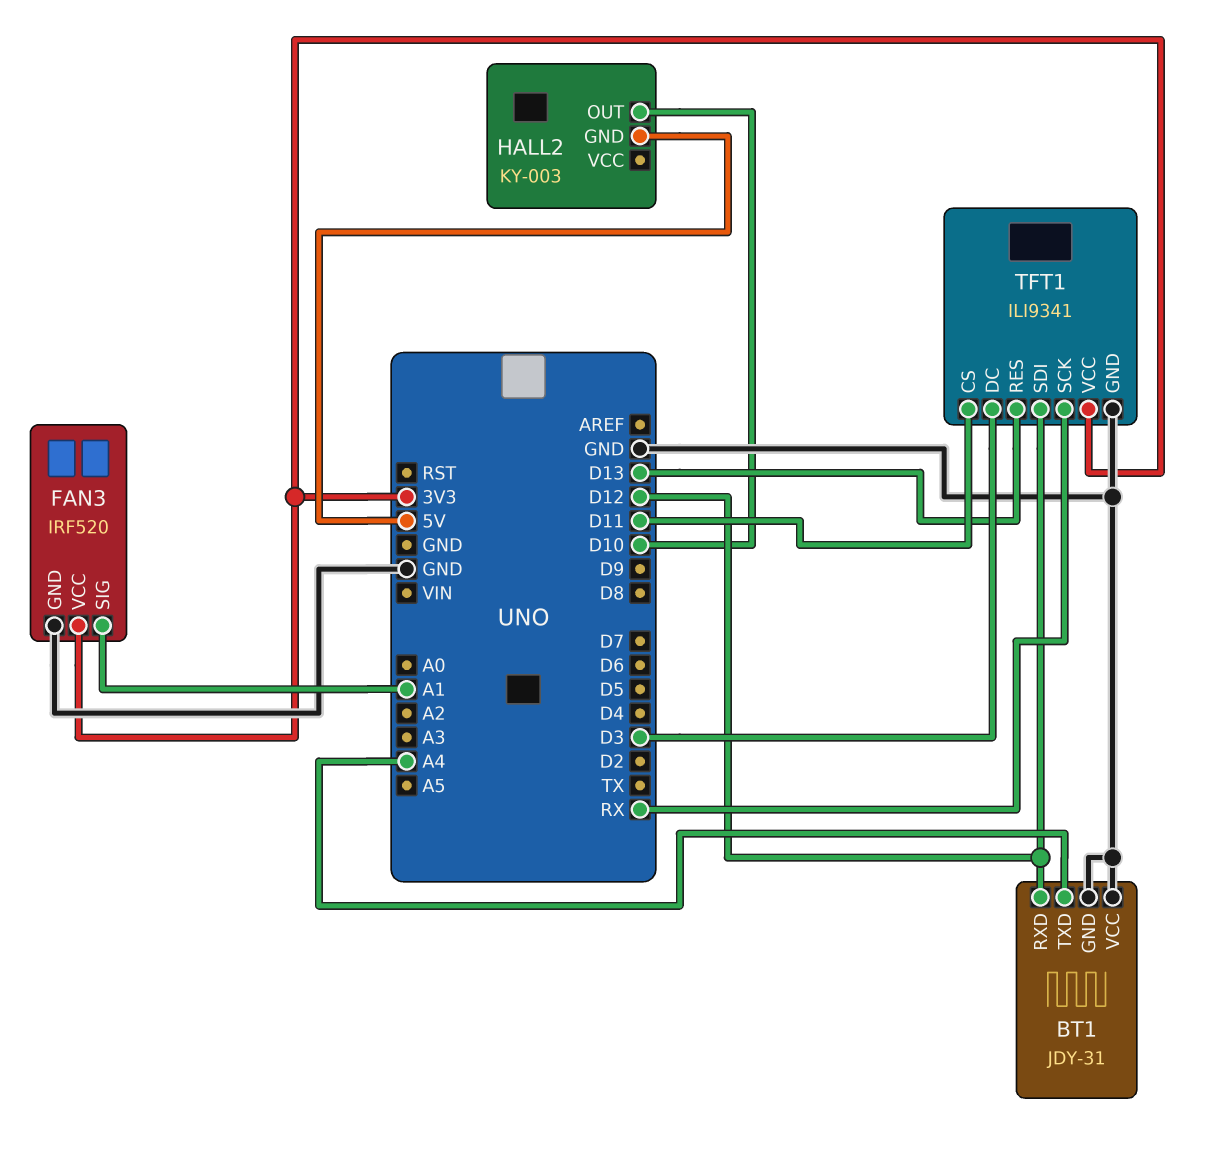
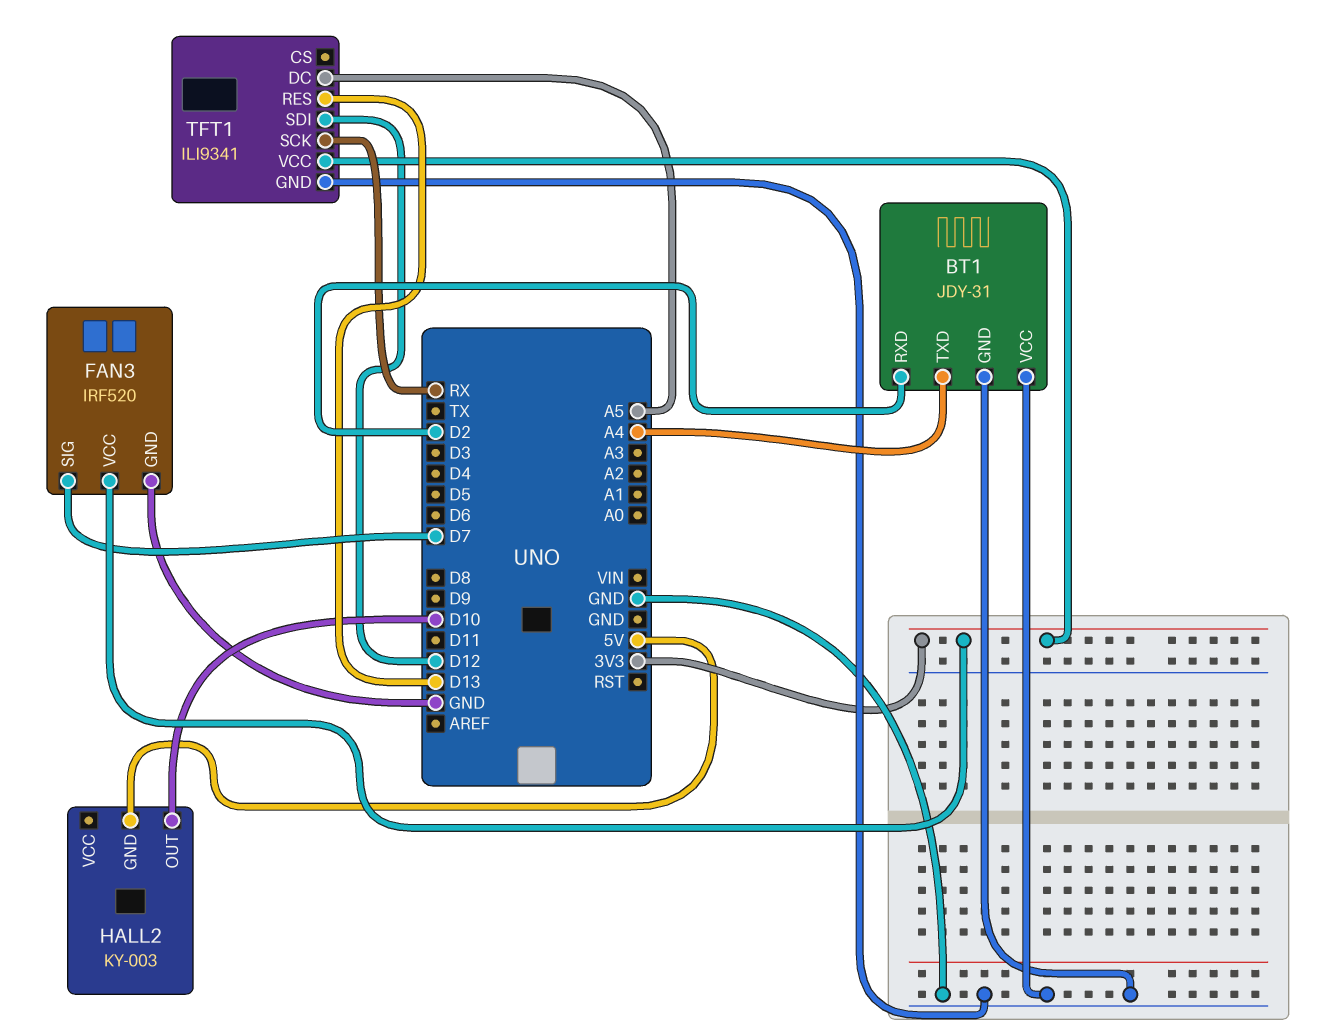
BT1 pin RXD: D12 -> D2
FAN3 pin SIG: A1 -> D7
TFT1 pin CS: D11 -> none
TFT1 pin DC: D3 -> A5

